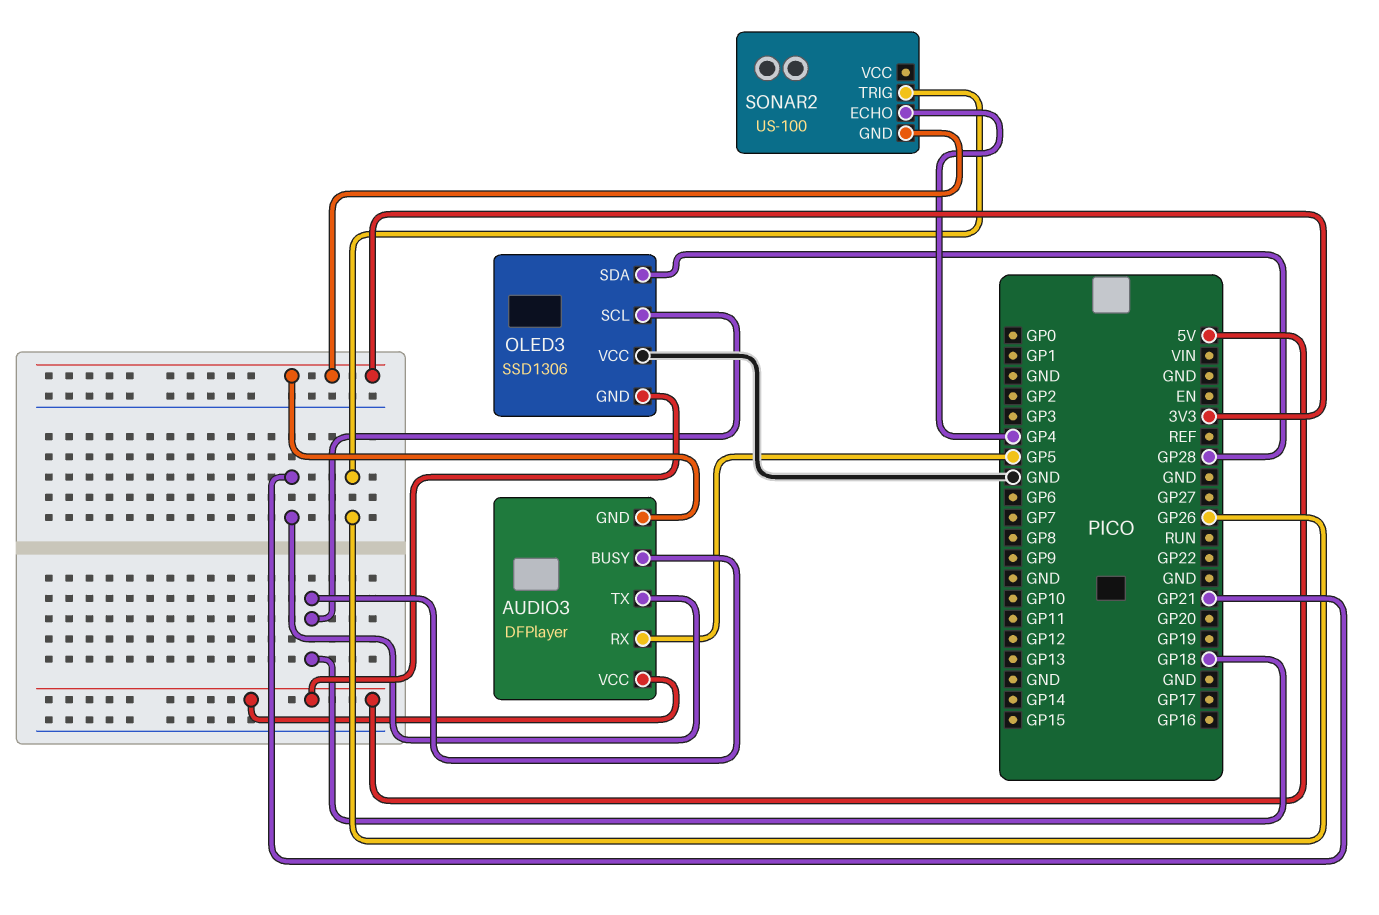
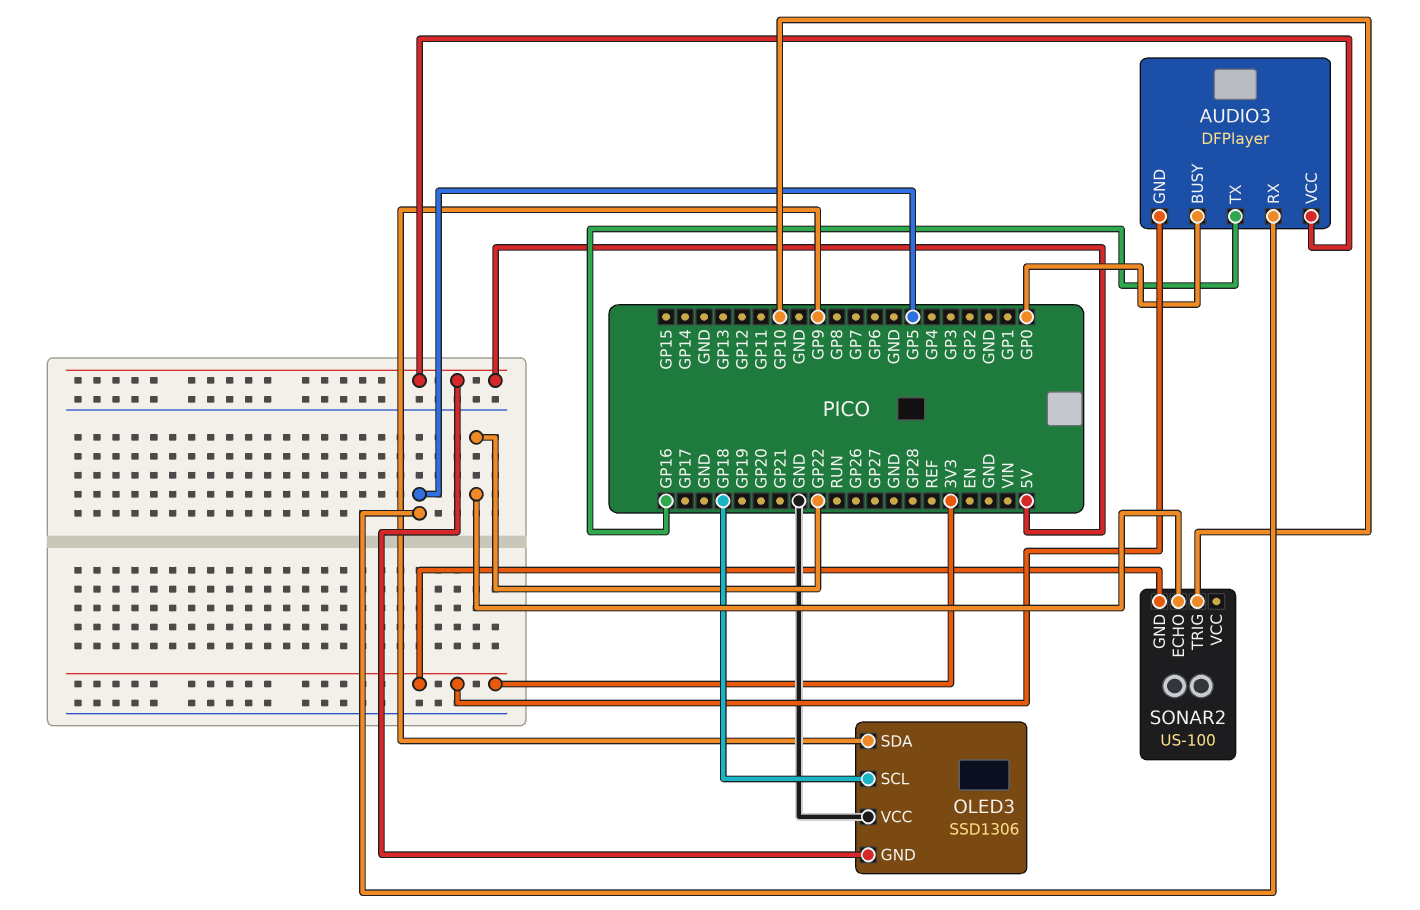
AUDIO3 pin BUSY: GP18 -> GP0
AUDIO3 pin TX: GP21 -> GP16
OLED3 pin SDA: GP28 -> GP9
SONAR2 pin ECHO: GP4 -> GP22
SONAR2 pin TRIG: GP26 -> GP10

